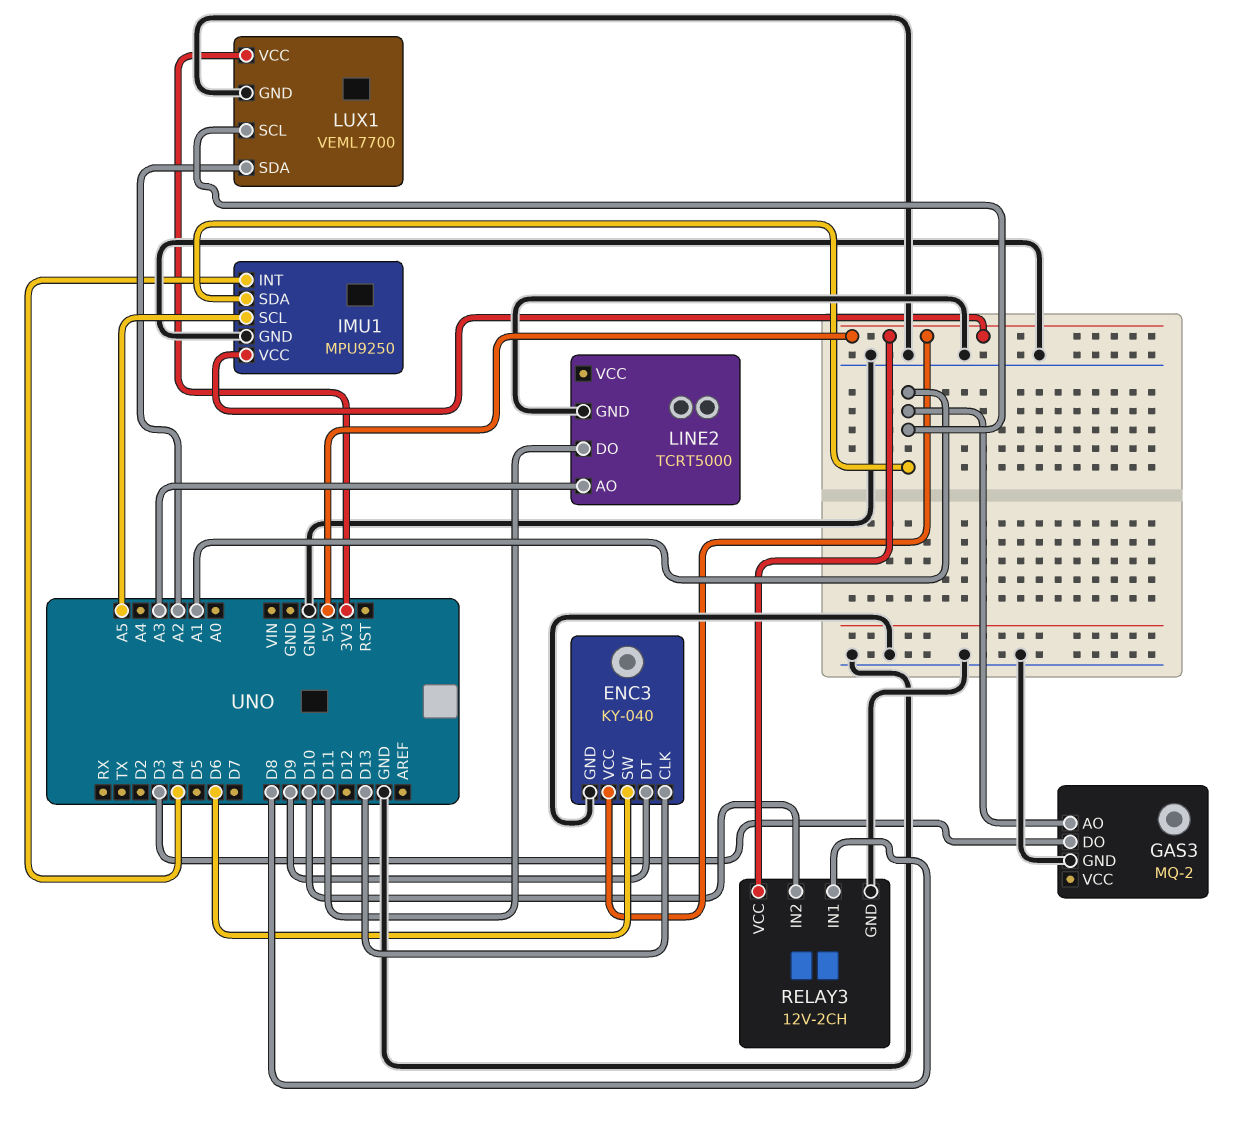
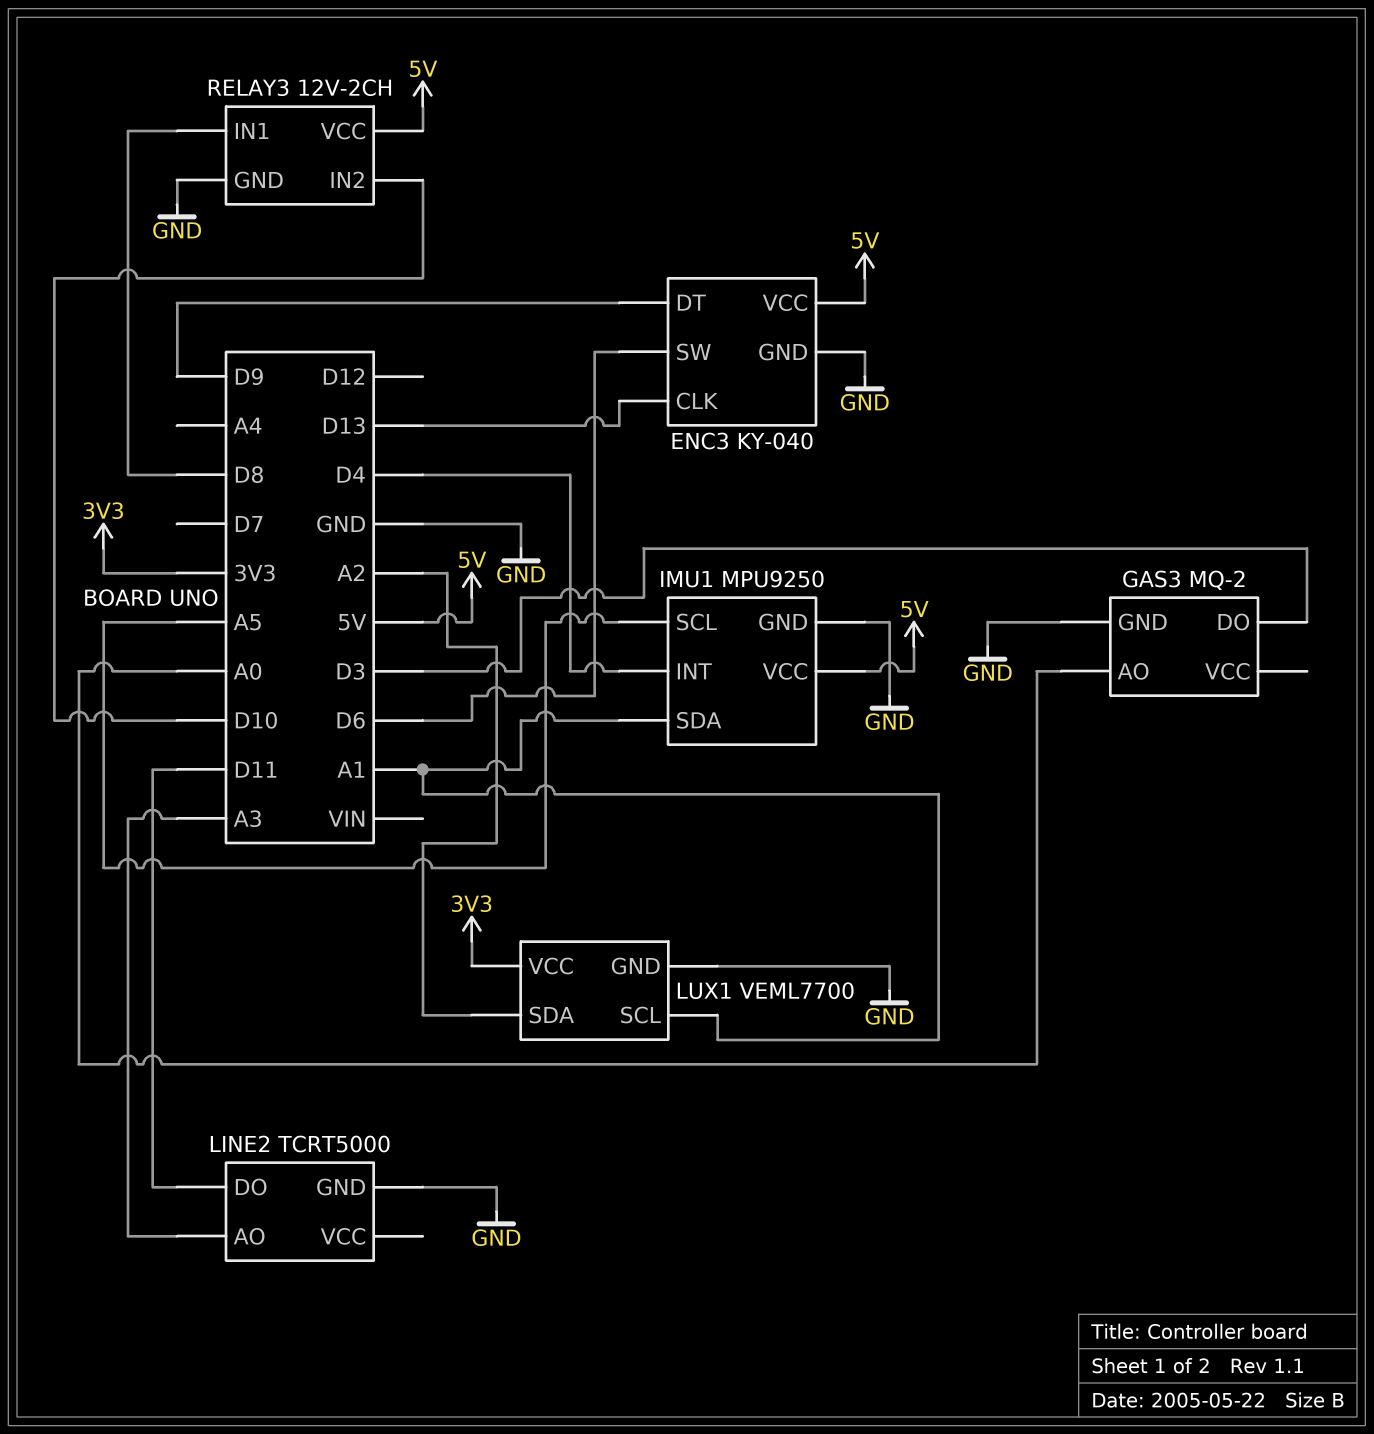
GAS3 pin AO: A1 -> A0

